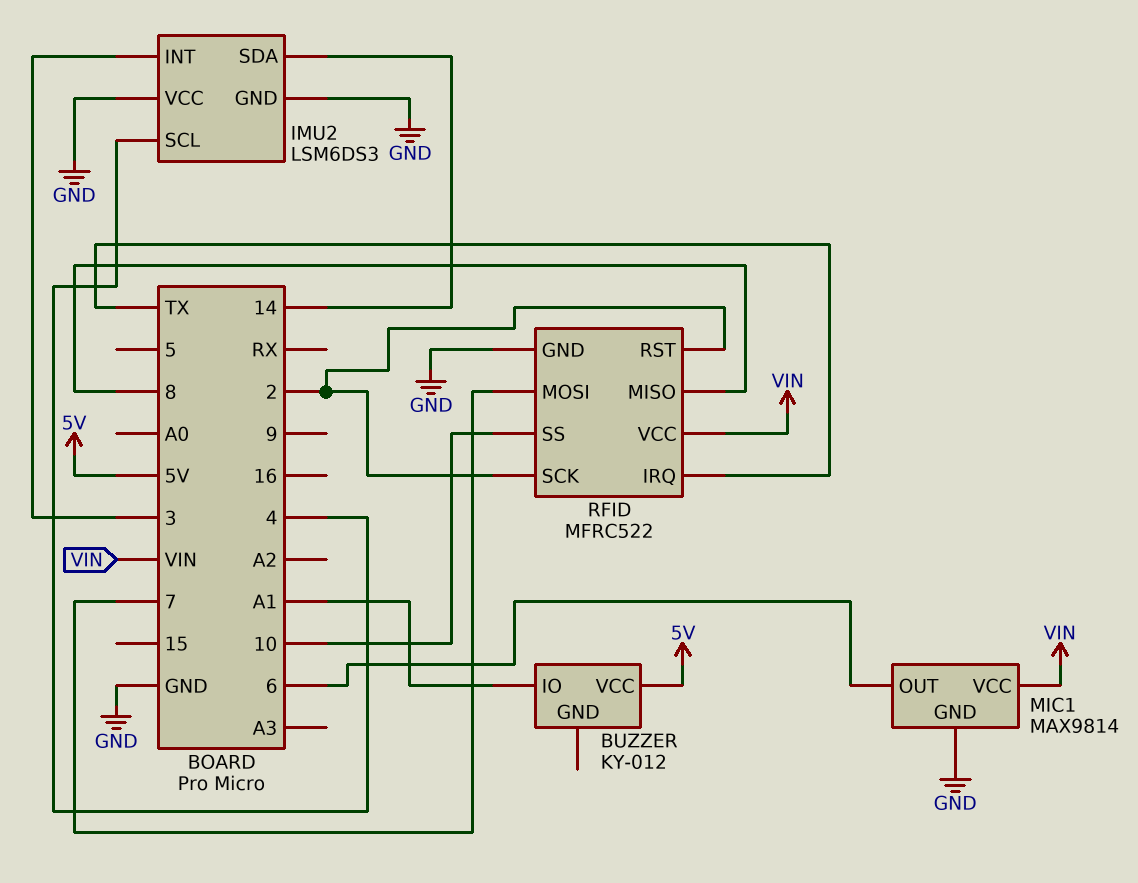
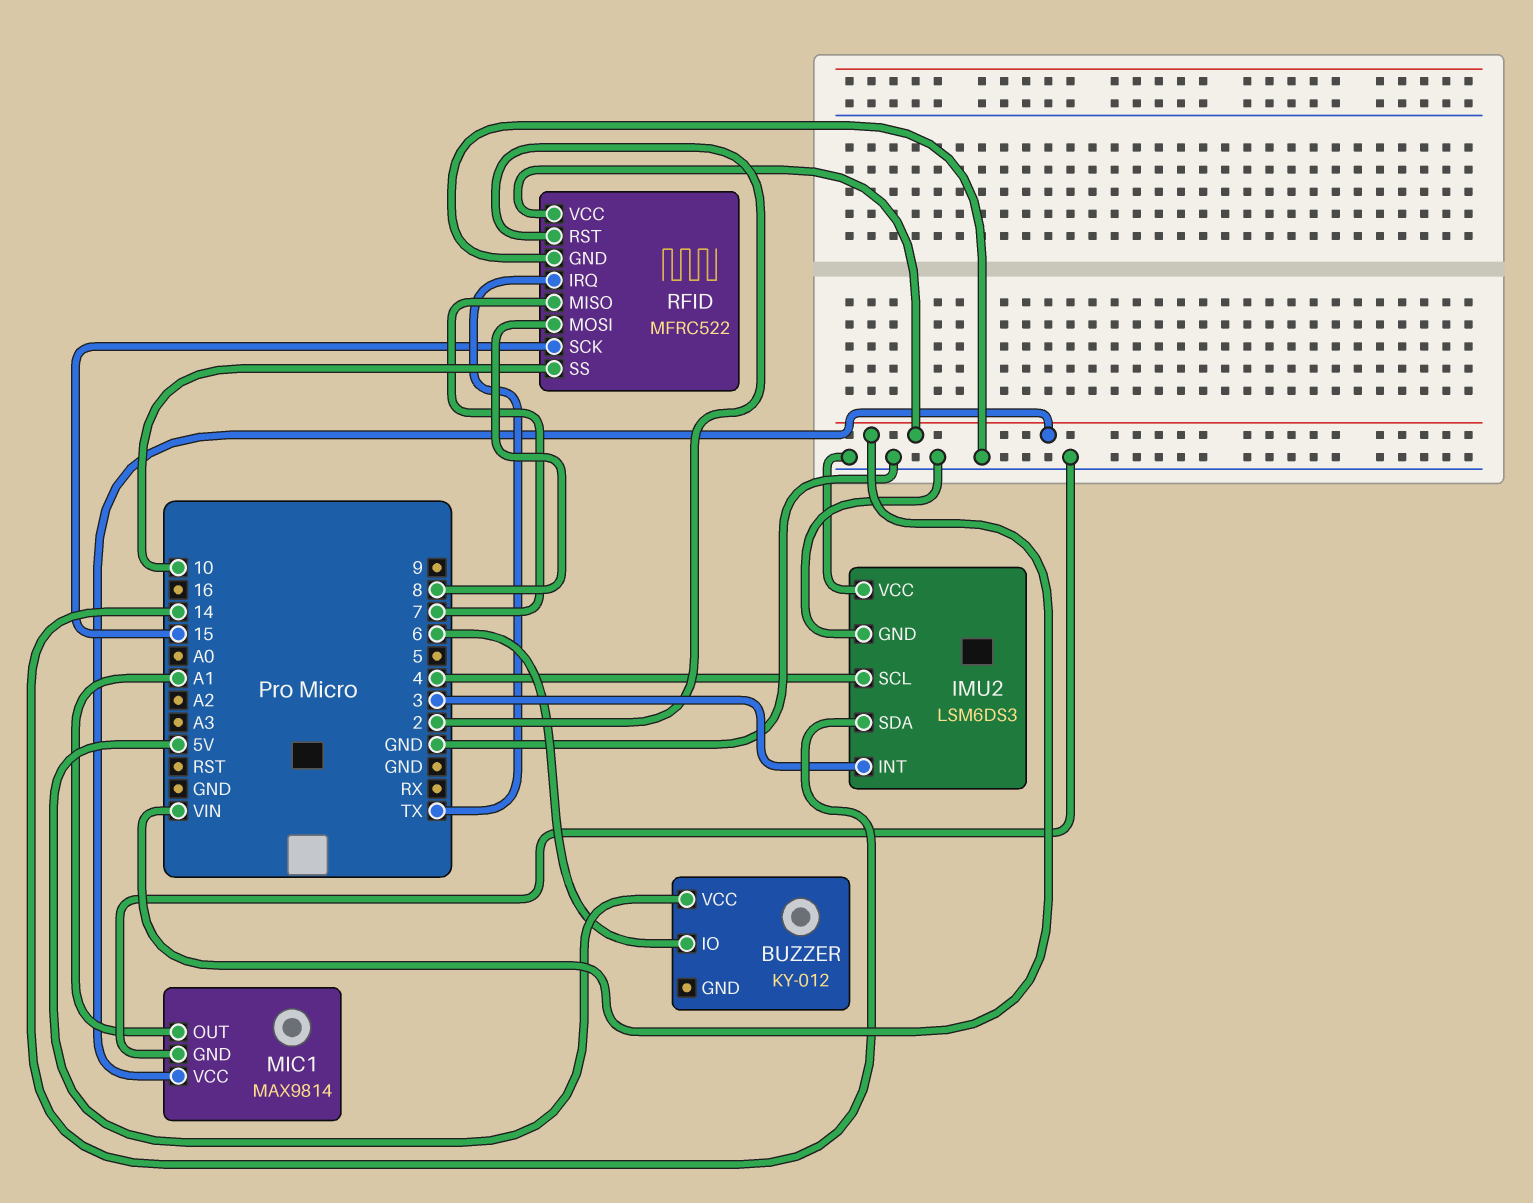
BUZZER pin IO: A1 -> 6
MIC1 pin OUT: 6 -> A1
RFID pin MISO: 8 -> 7
RFID pin MOSI: 7 -> 8
RFID pin SCK: 2 -> 15

